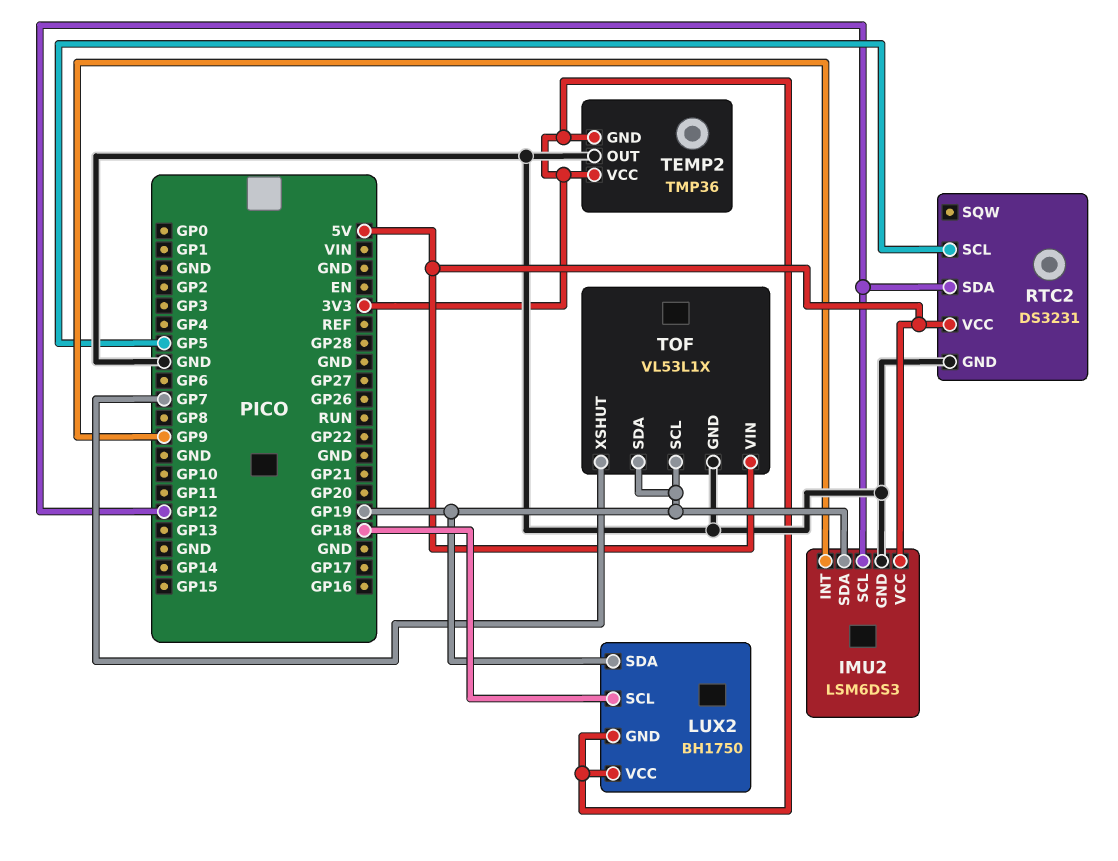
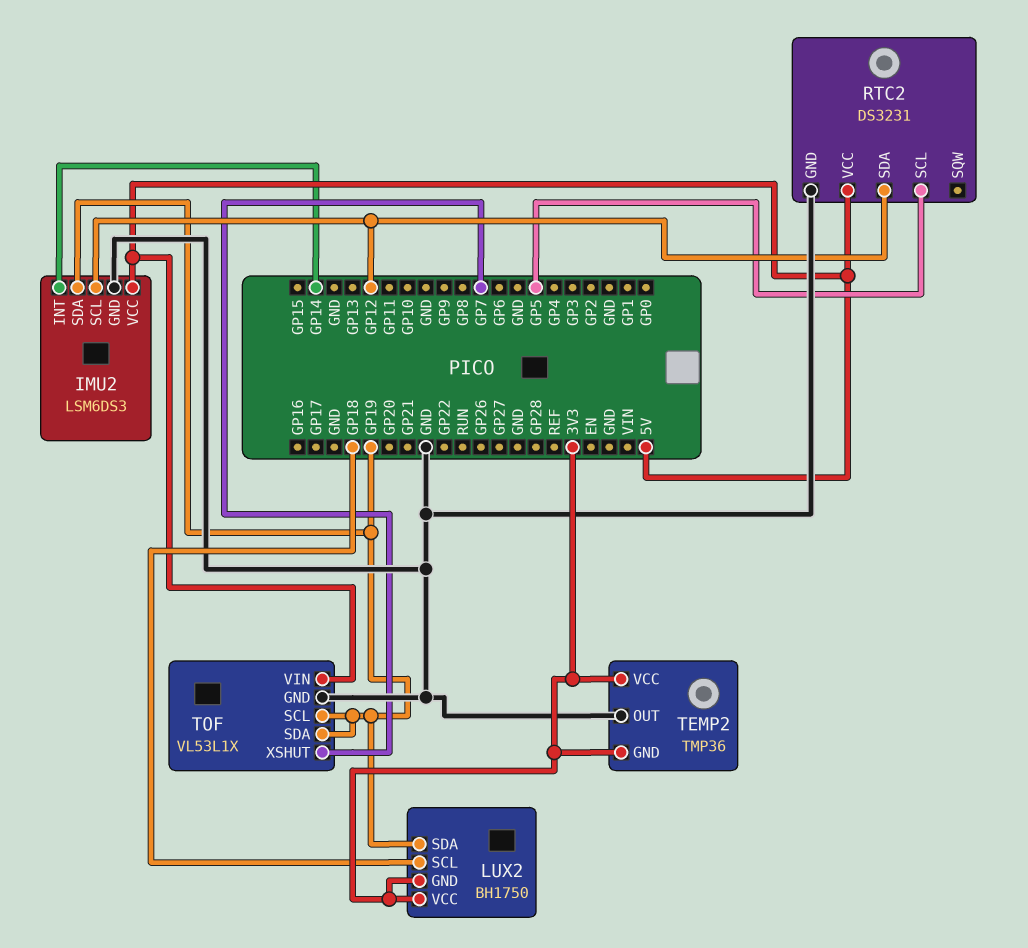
IMU2 pin INT: GP9 -> GP14

